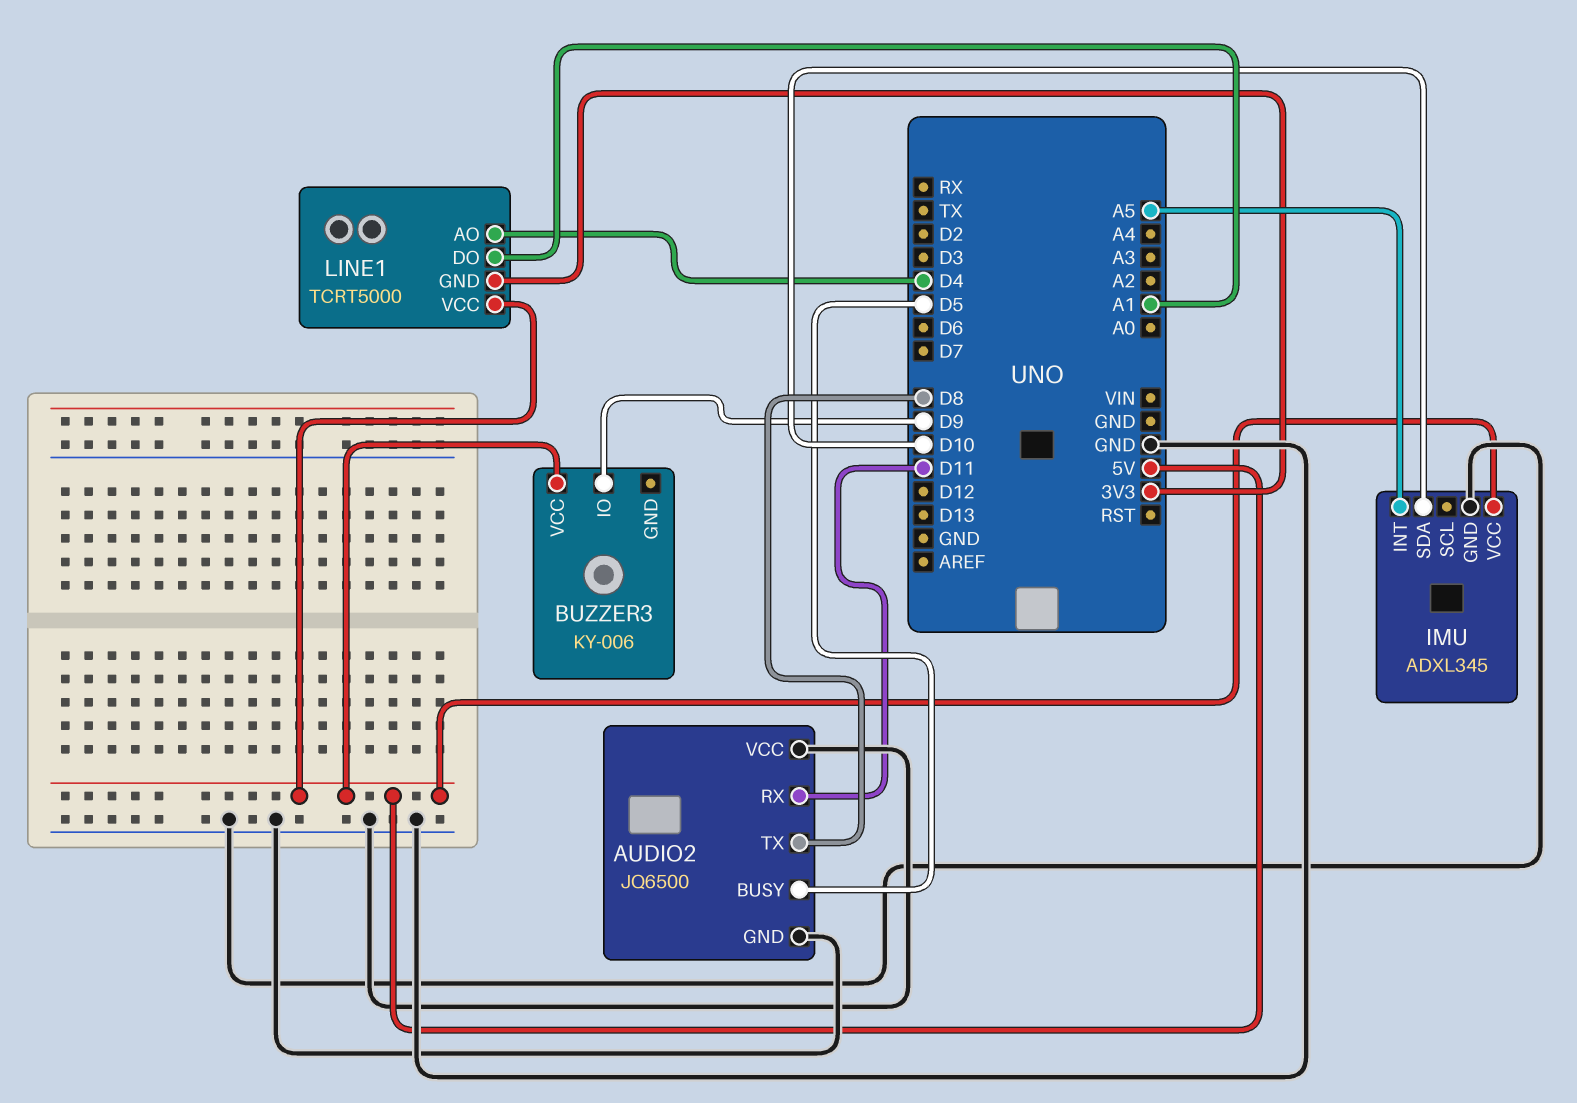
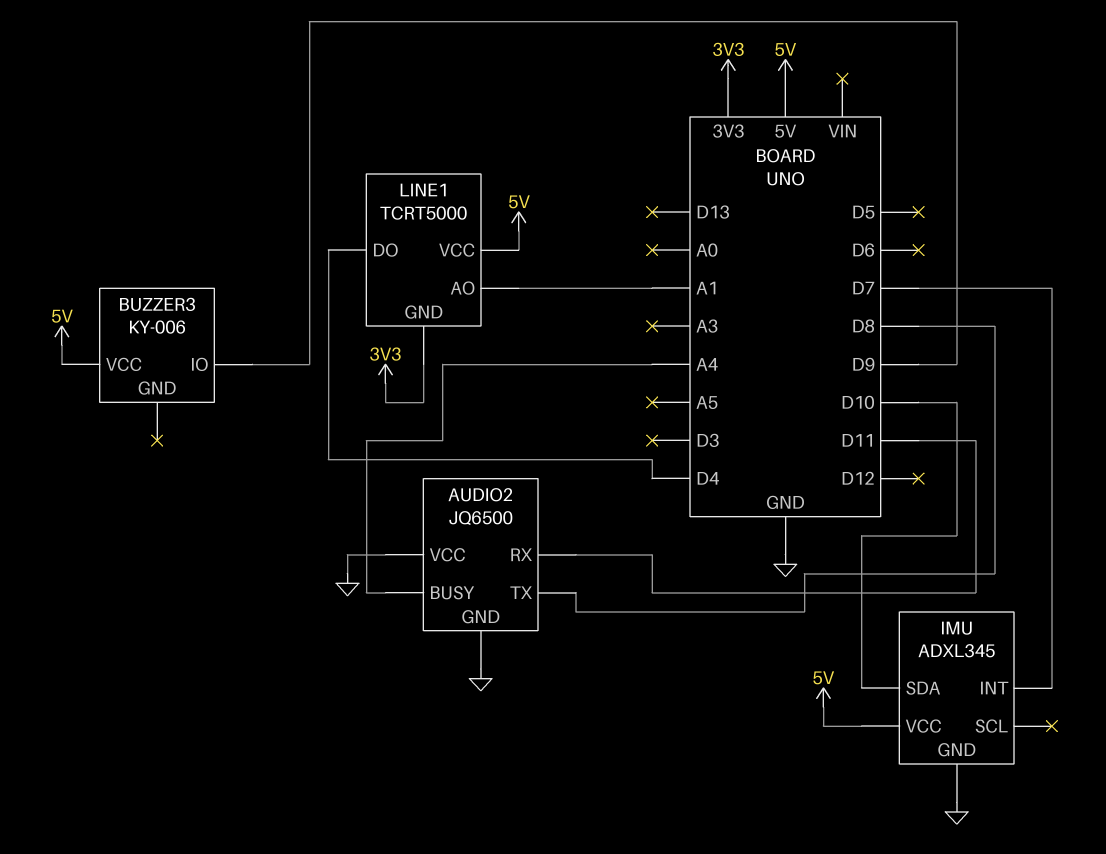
AUDIO2 pin BUSY: D5 -> A4
IMU pin INT: A5 -> D7
LINE1 pin AO: D4 -> A1
LINE1 pin DO: A1 -> D4

